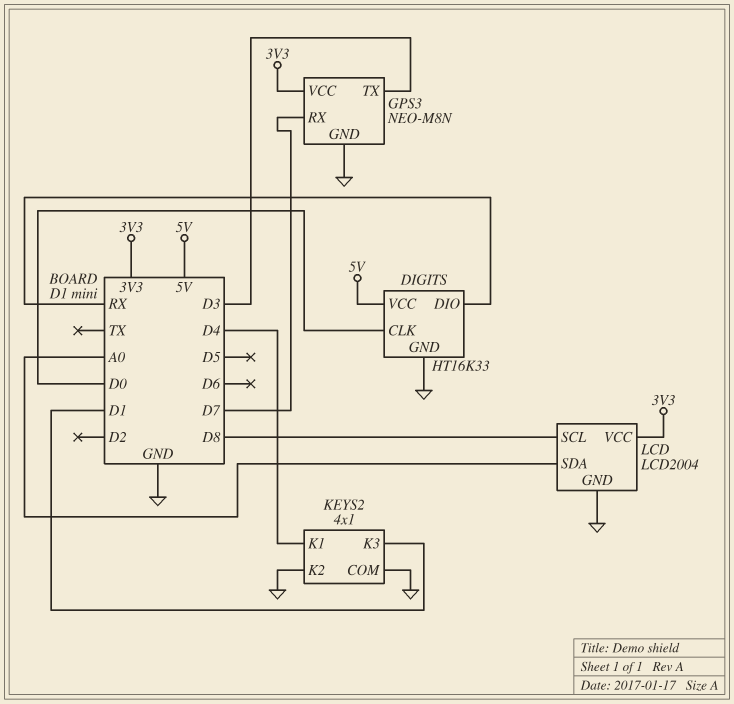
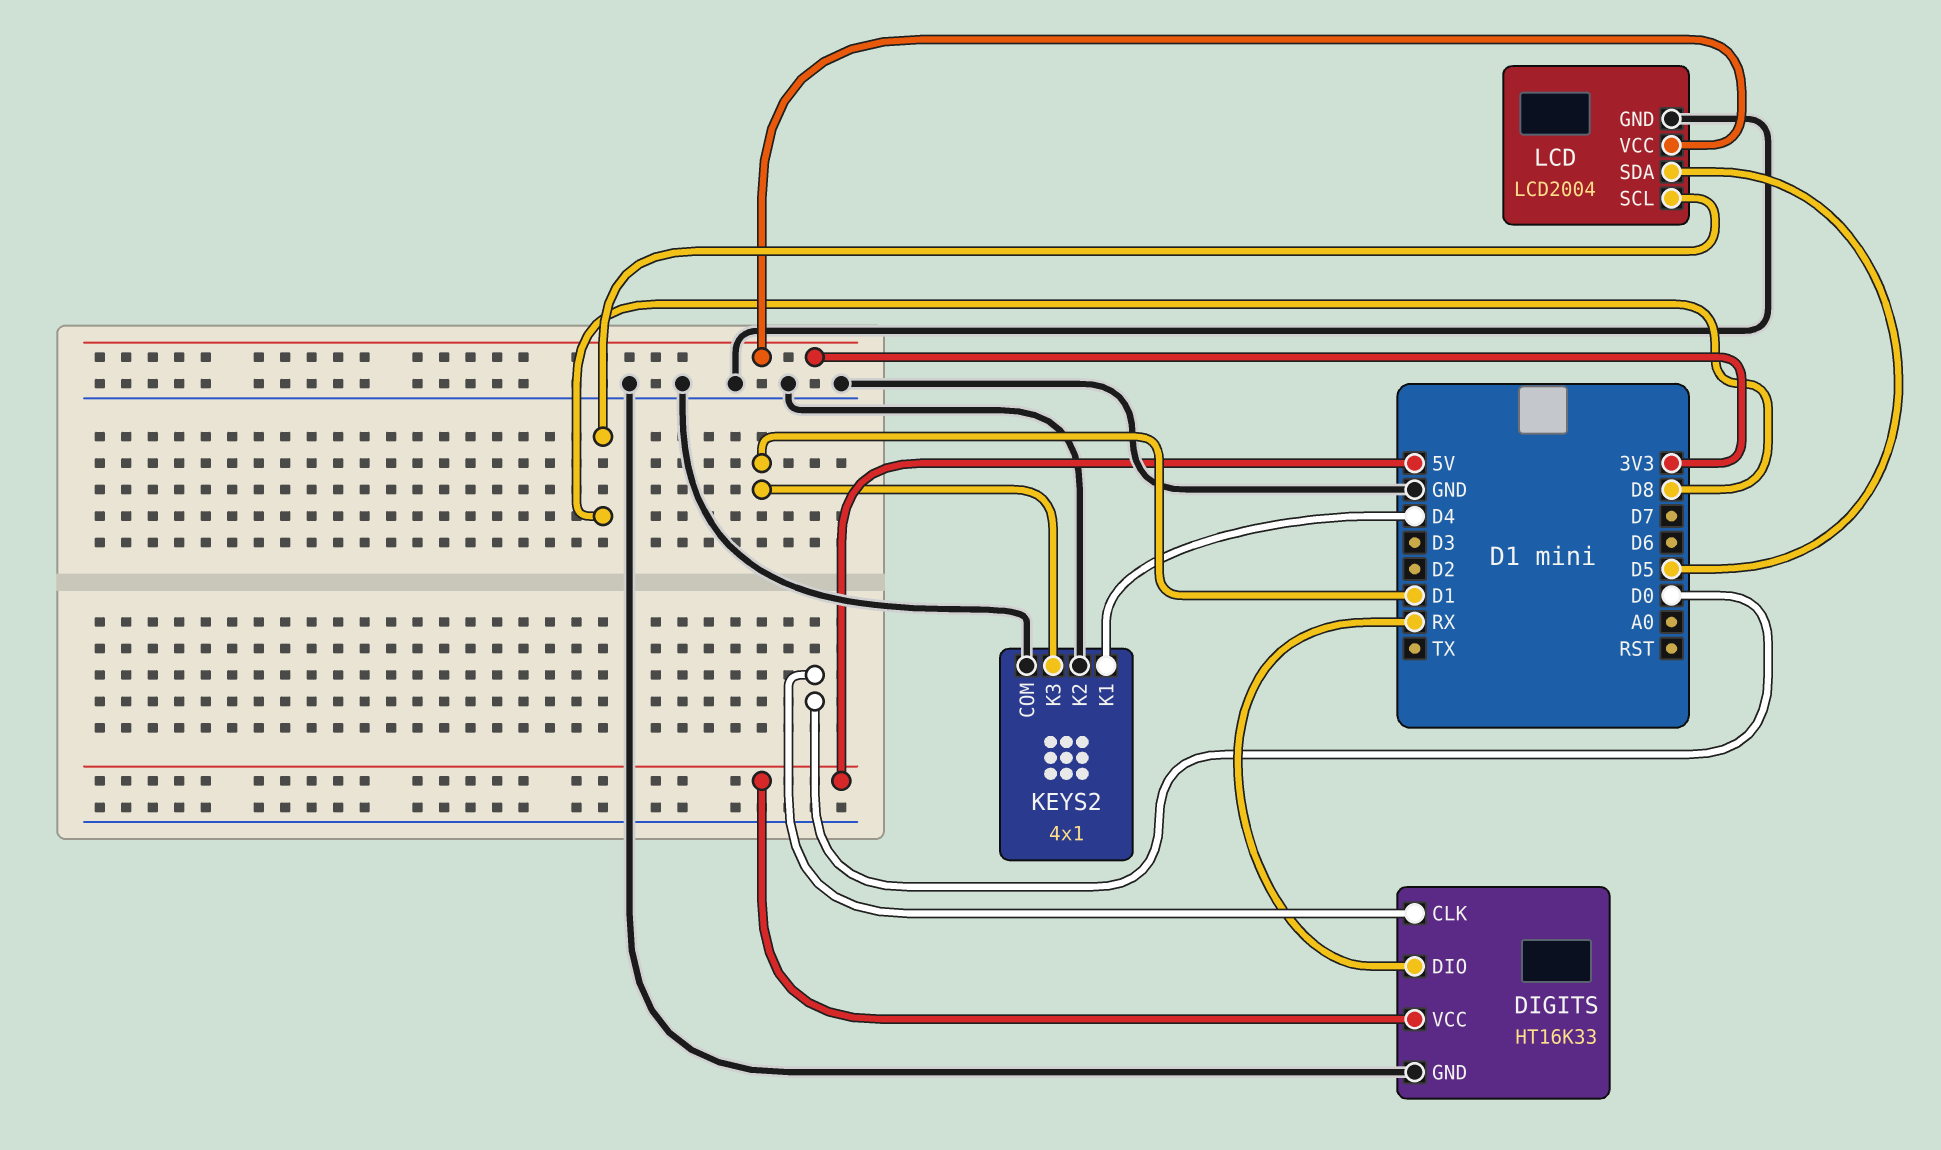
GPS3: NEO-M8N -> none
GPS3 pin GND: GND -> none
GPS3 pin RX: D7 -> none
GPS3 pin TX: D3 -> none
GPS3 pin VCC: 3V3 -> none
LCD pin SDA: A0 -> D5

